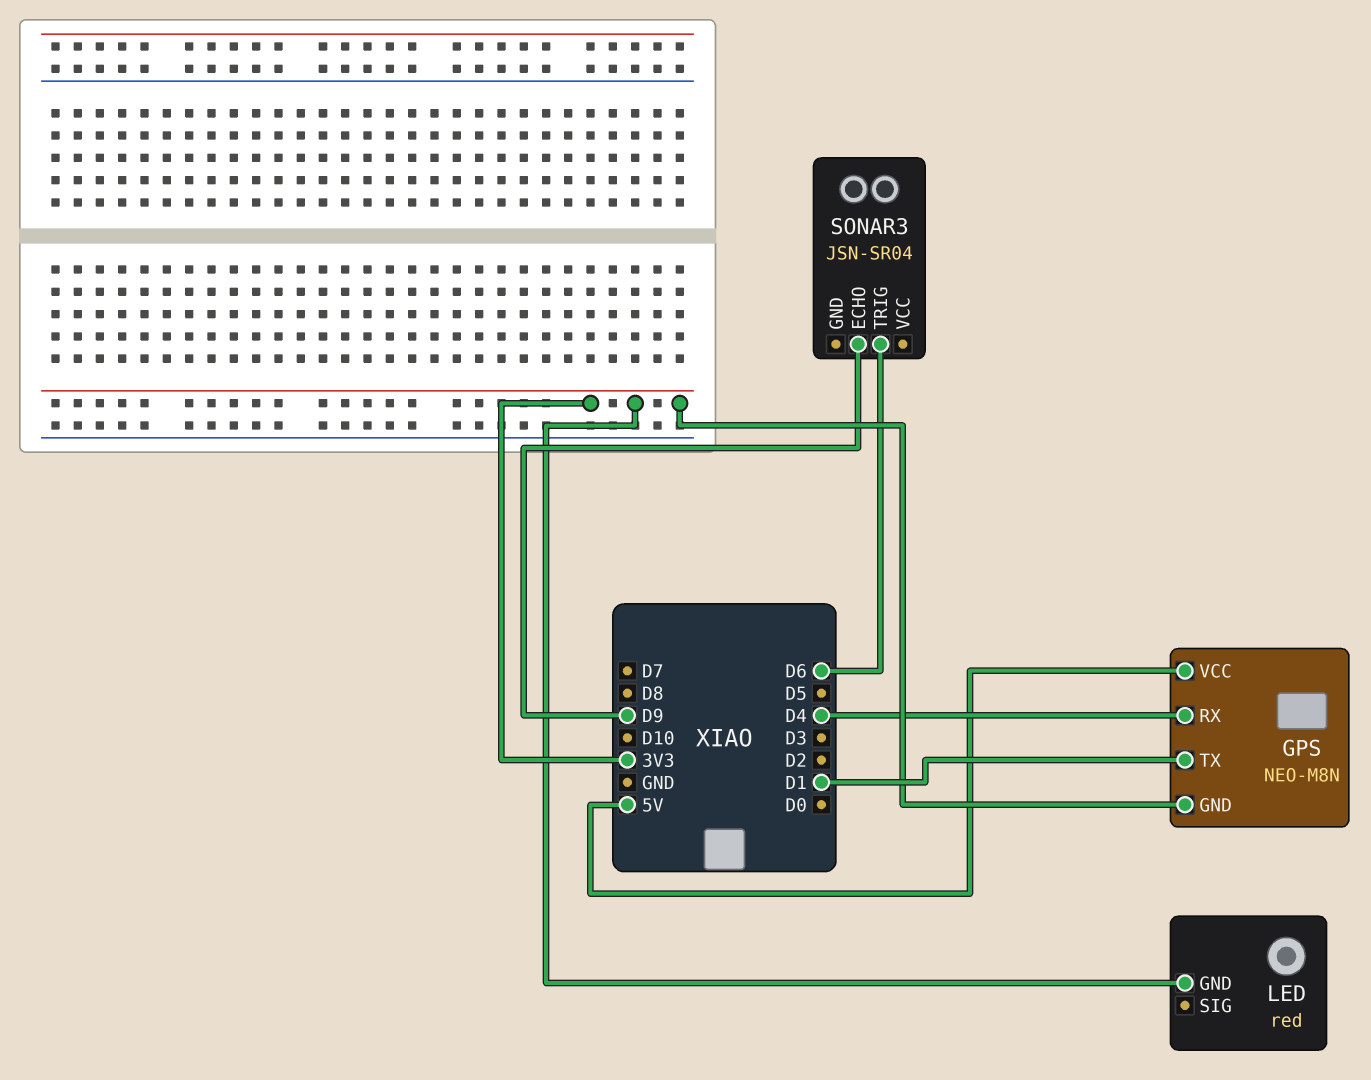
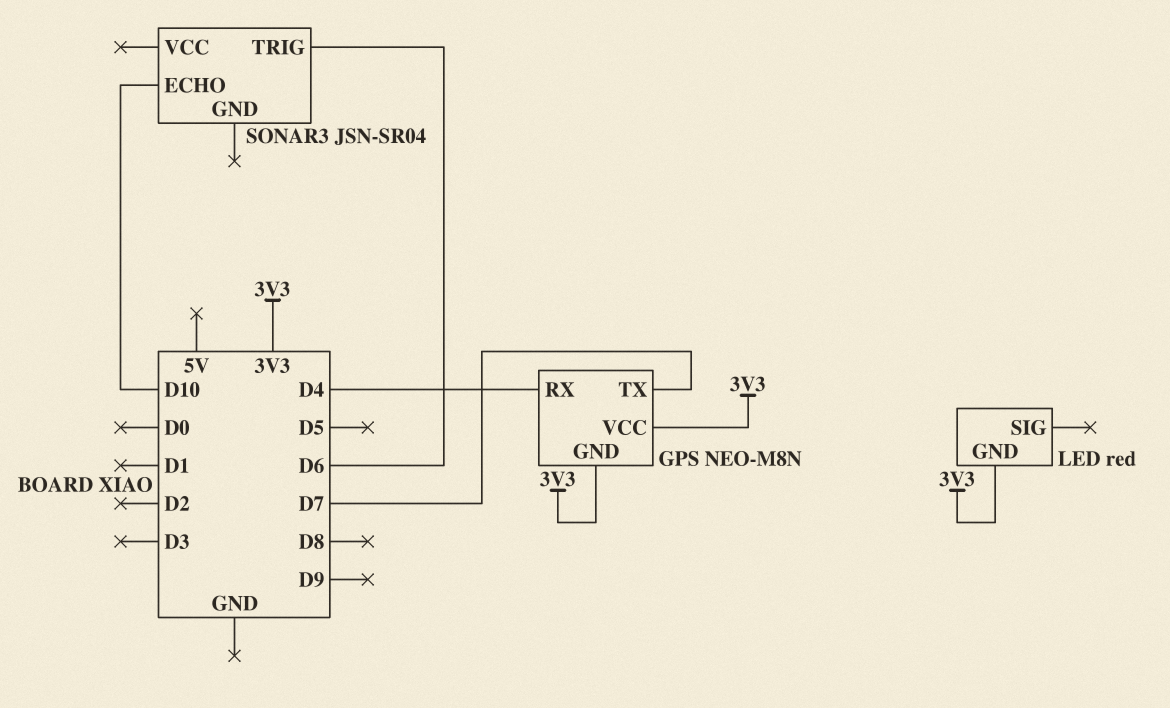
GPS pin TX: D1 -> D7
GPS pin VCC: 5V -> 3V3
SONAR3 pin ECHO: D9 -> D10

